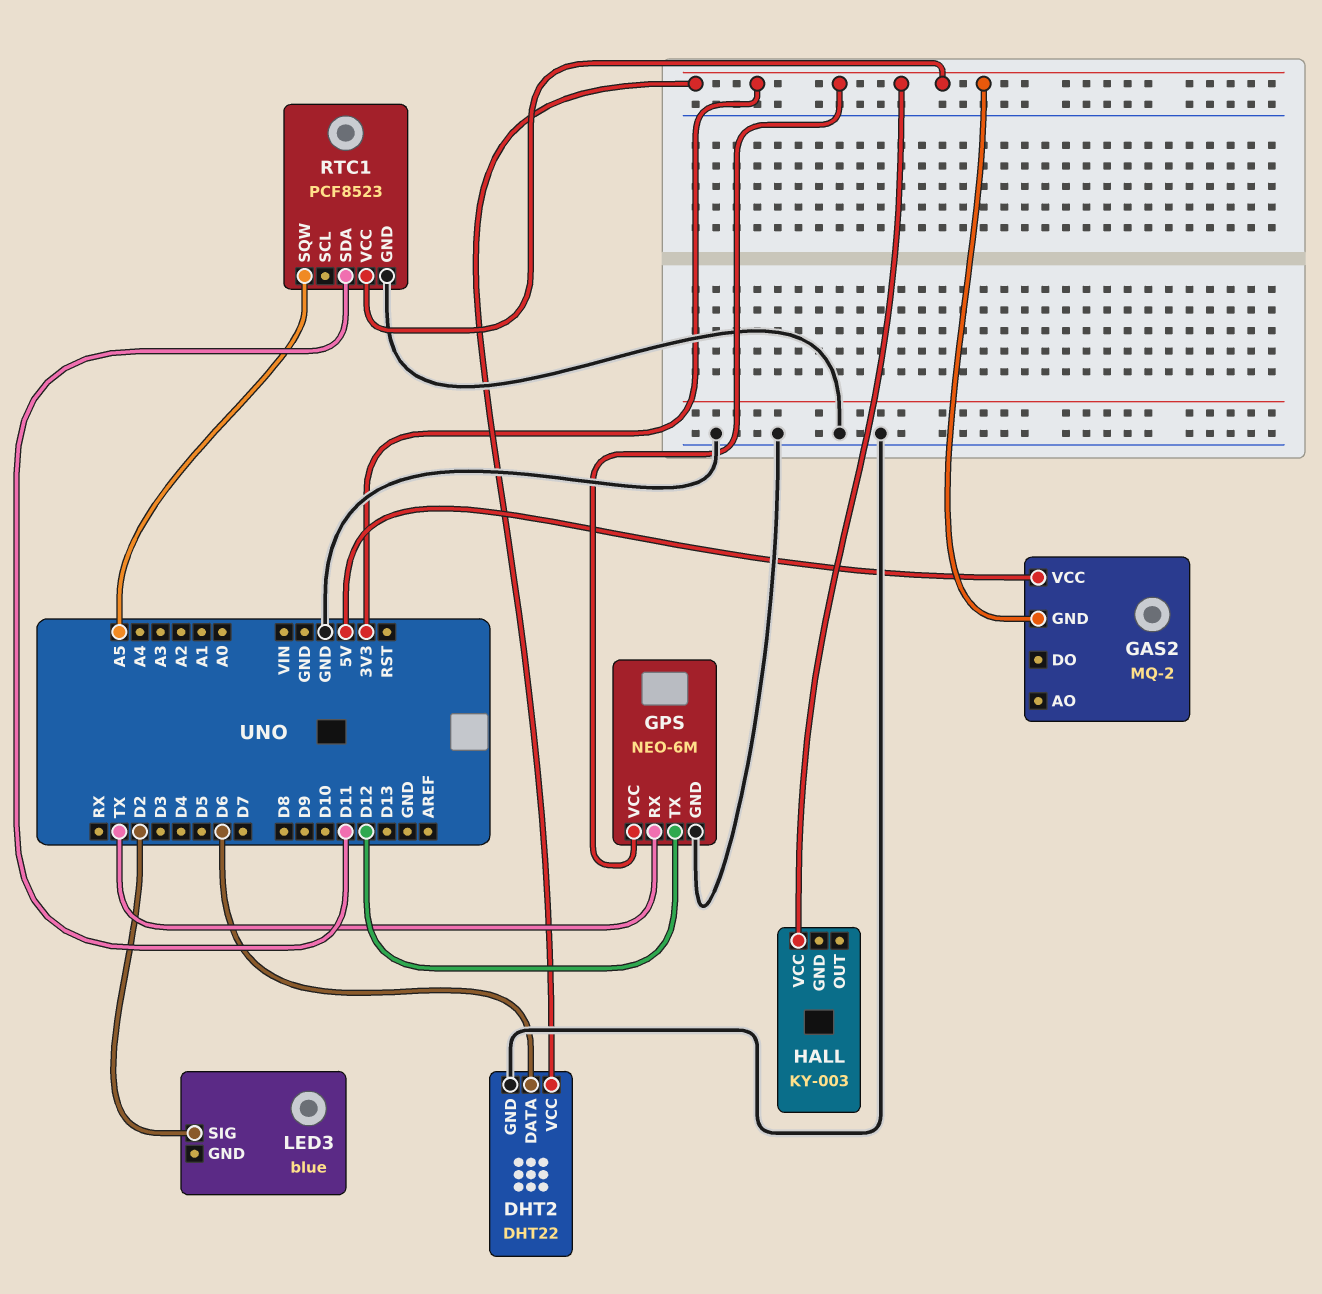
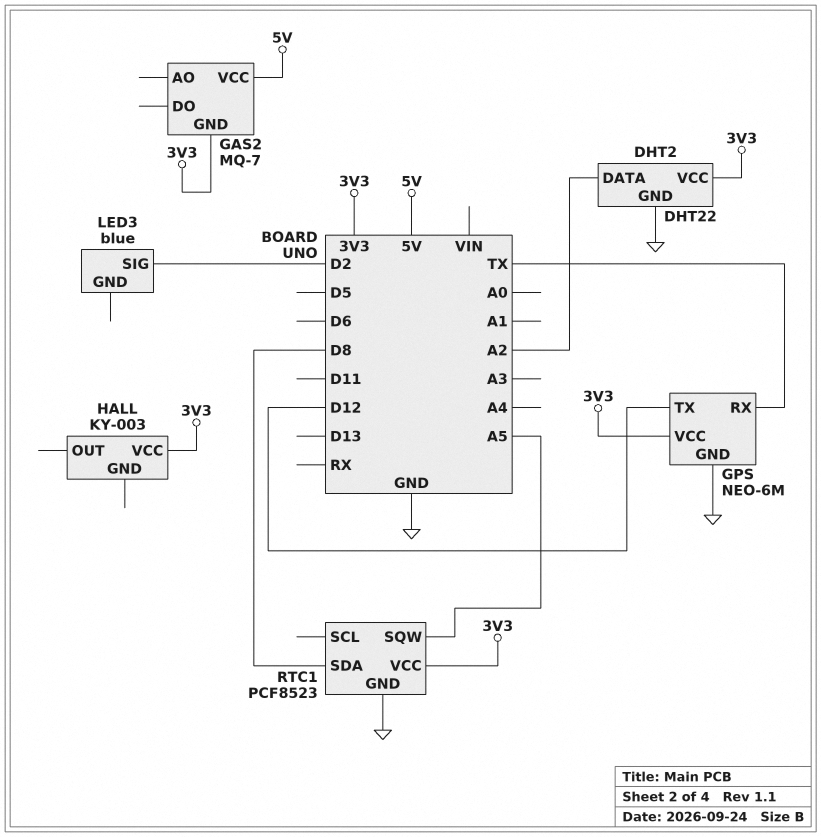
DHT2 pin DATA: D6 -> A2
GAS2: MQ-2 -> MQ-7
RTC1 pin SDA: D11 -> D8

